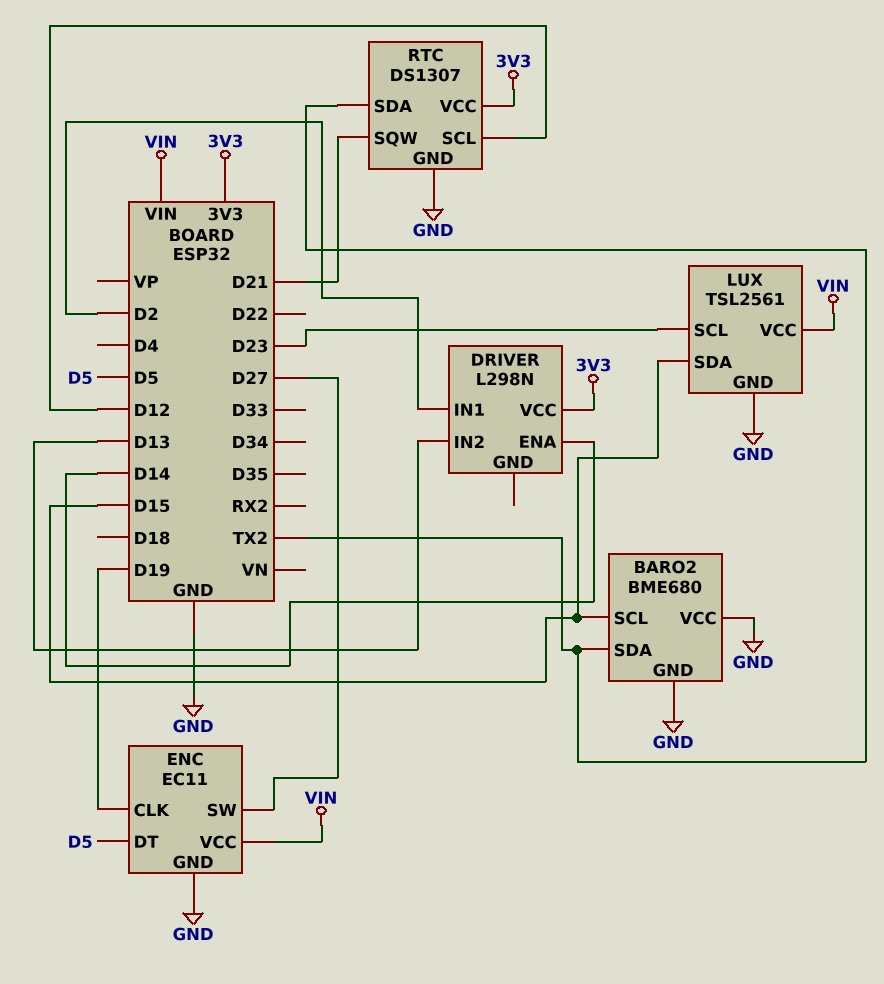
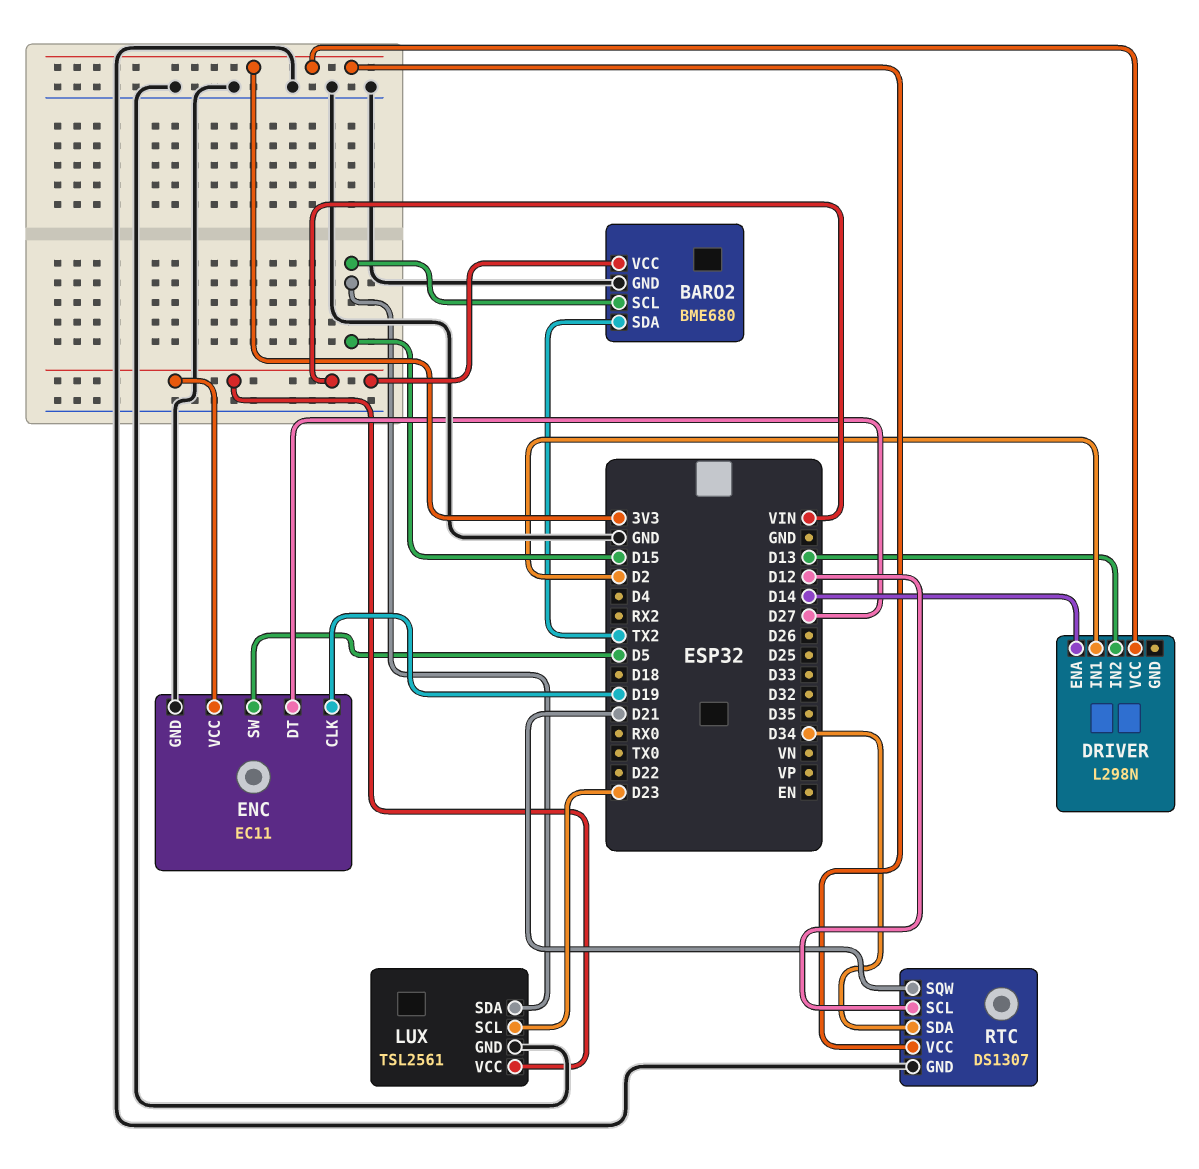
BARO2 pin VCC: GND -> VIN
ENC pin DT: D5 -> D27
ENC pin SW: D27 -> D5
RTC pin SDA: TX2 -> D34

